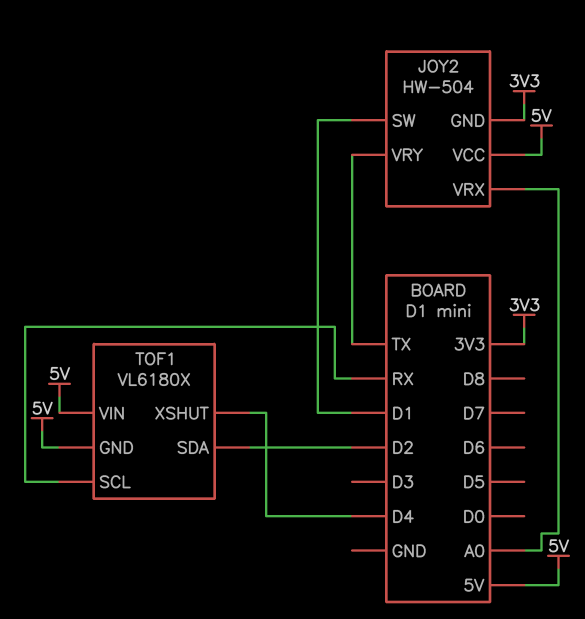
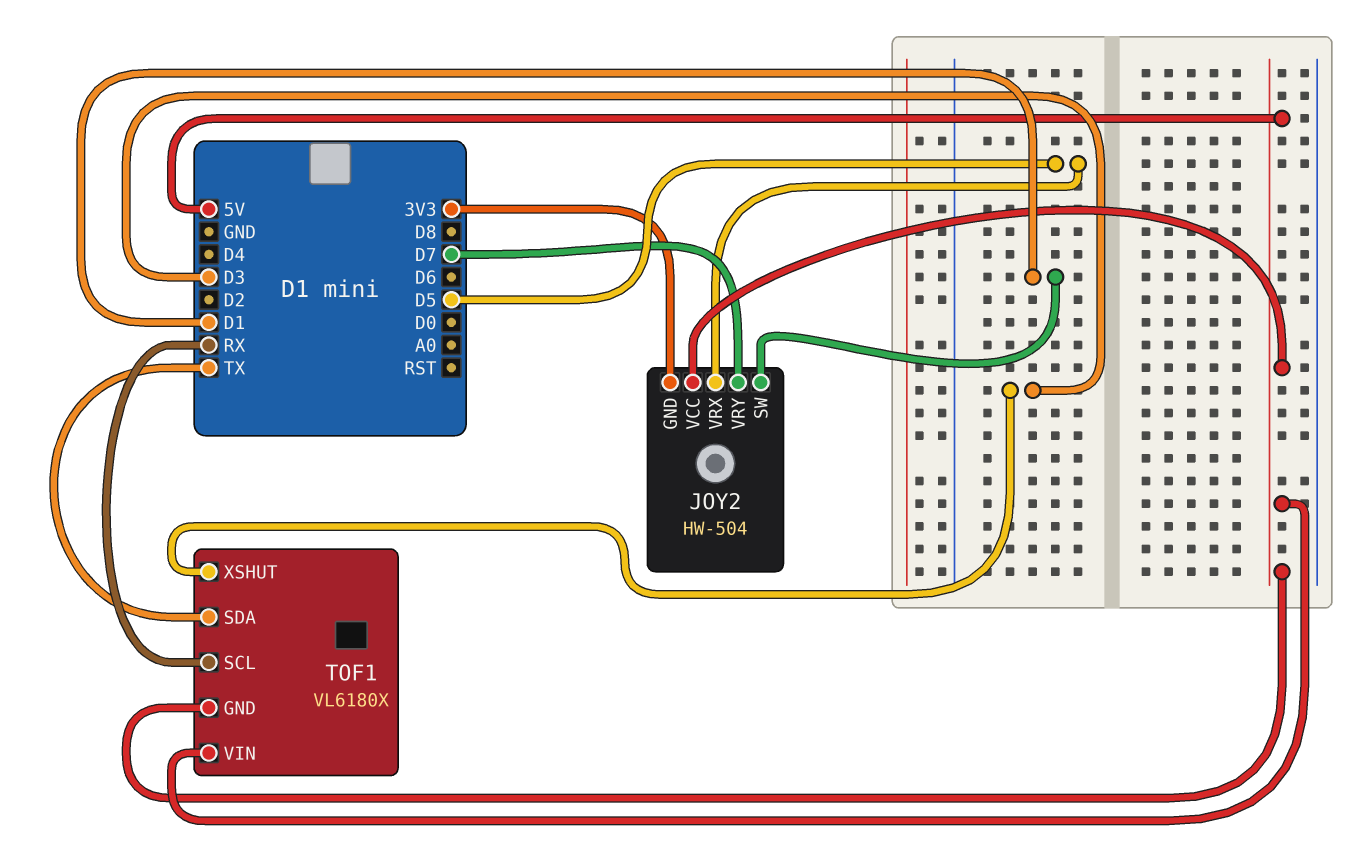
JOY2 pin VRX: A0 -> D5
JOY2 pin VRY: TX -> D7
TOF1 pin SDA: D2 -> TX
TOF1 pin XSHUT: D4 -> D3

